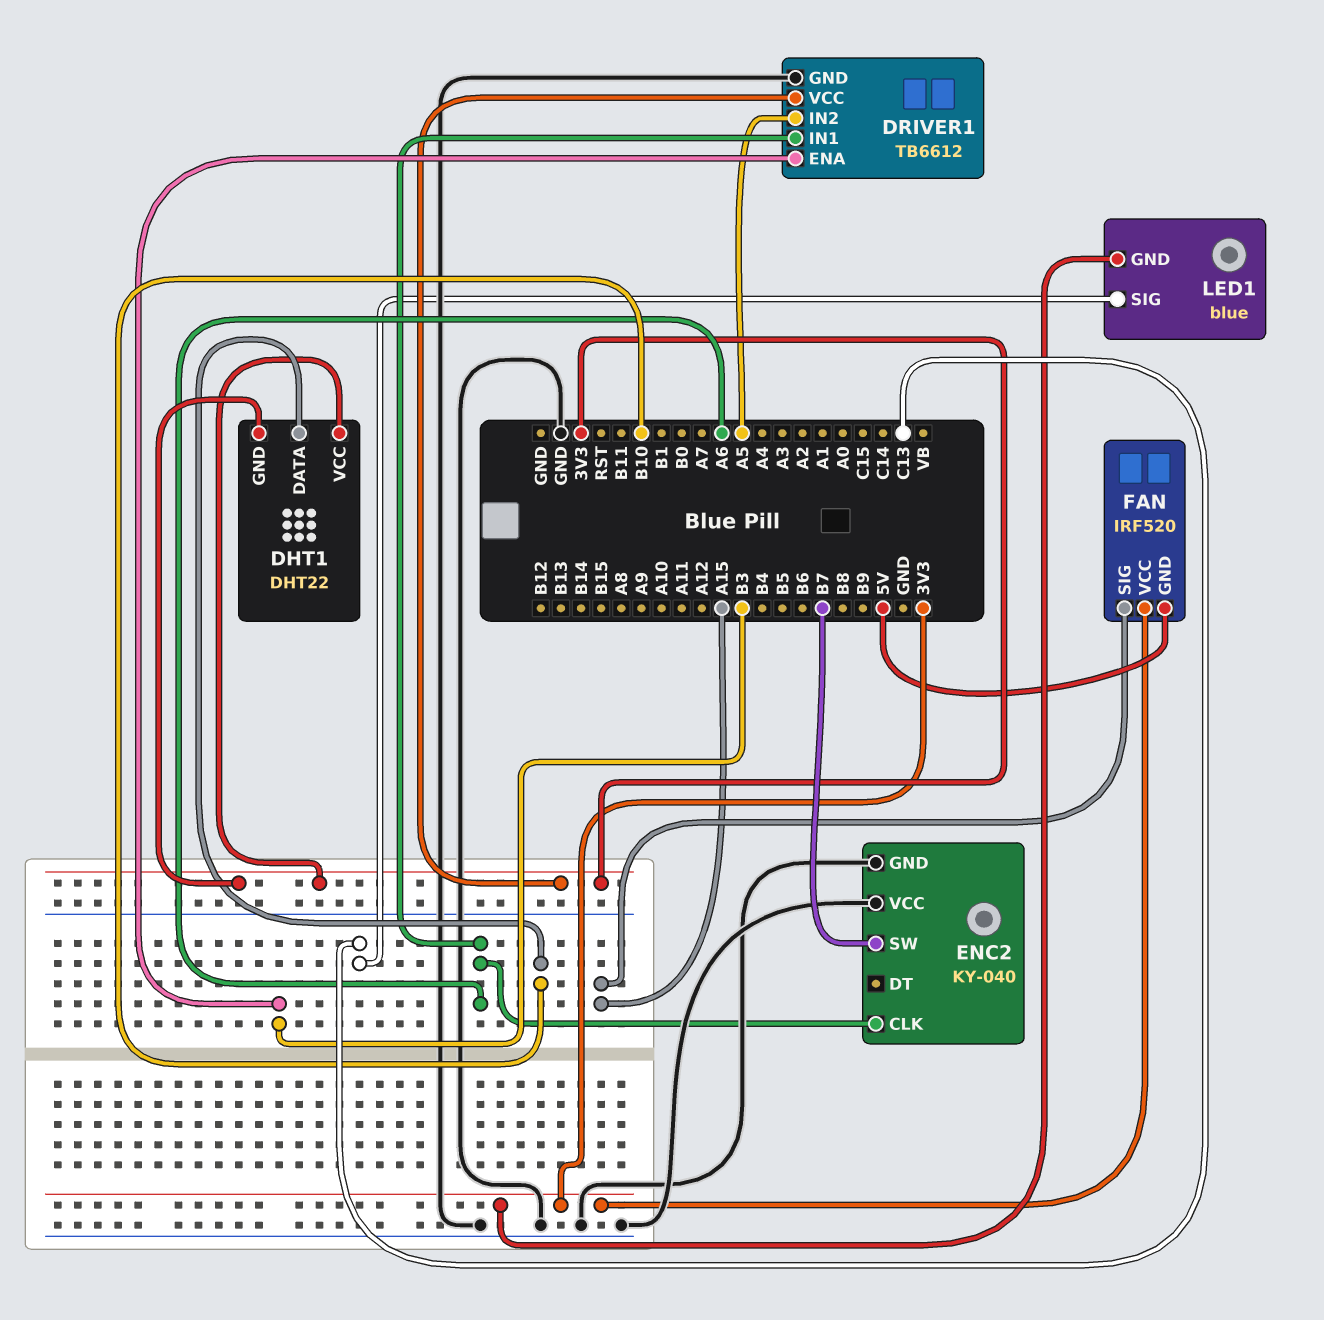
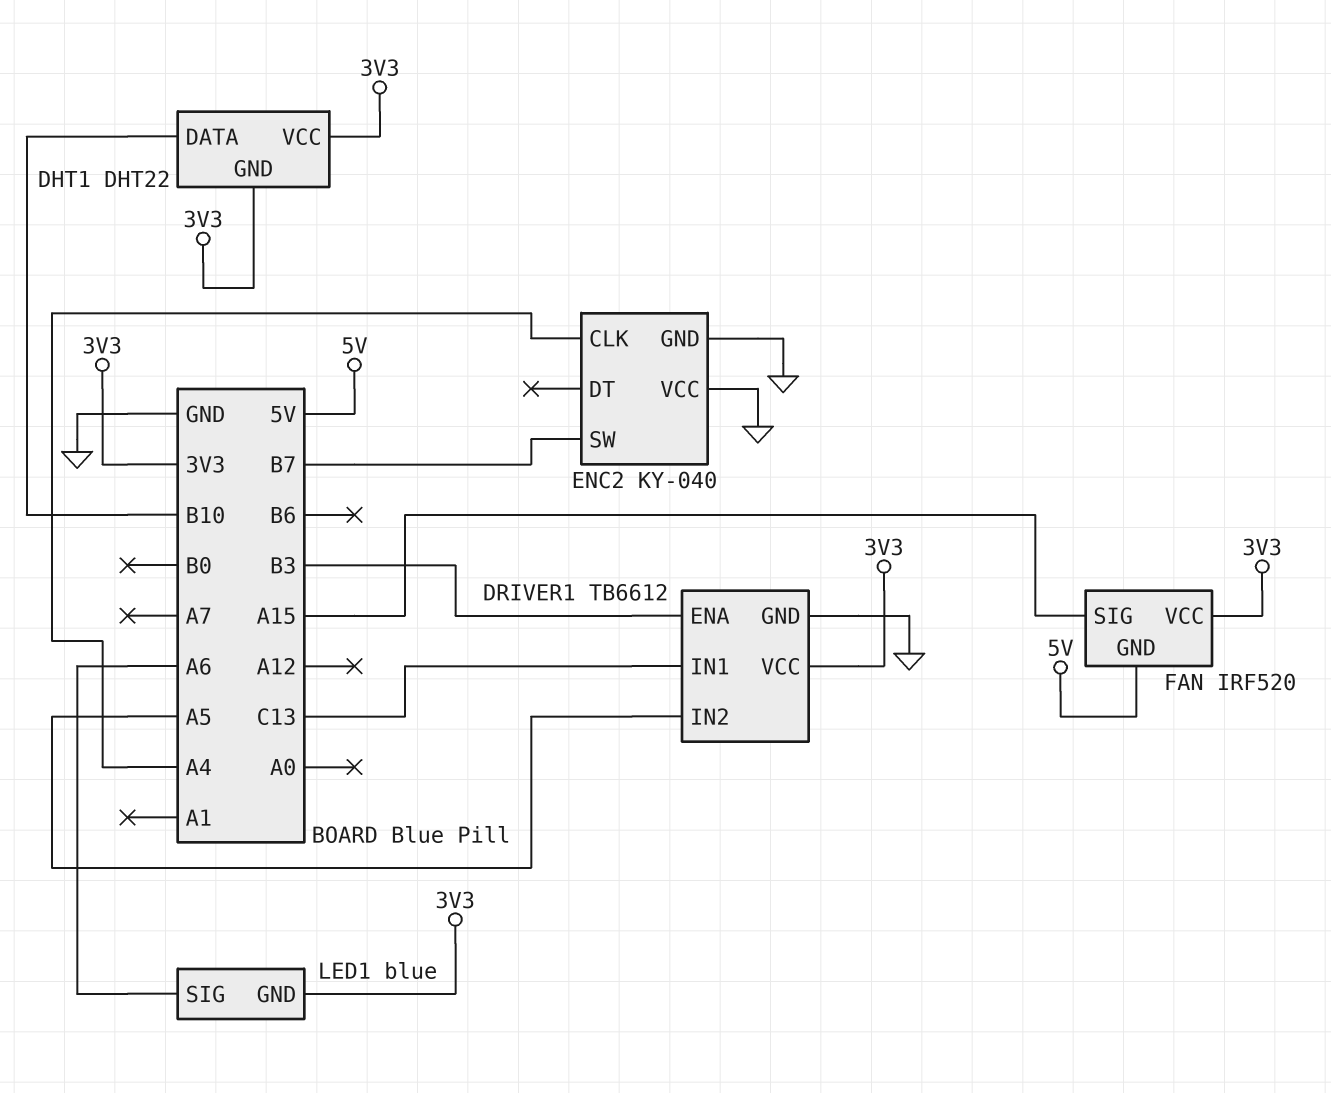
DRIVER1 pin IN1: A6 -> C13
ENC2 pin CLK: A6 -> A4
LED1 pin SIG: C13 -> A6

